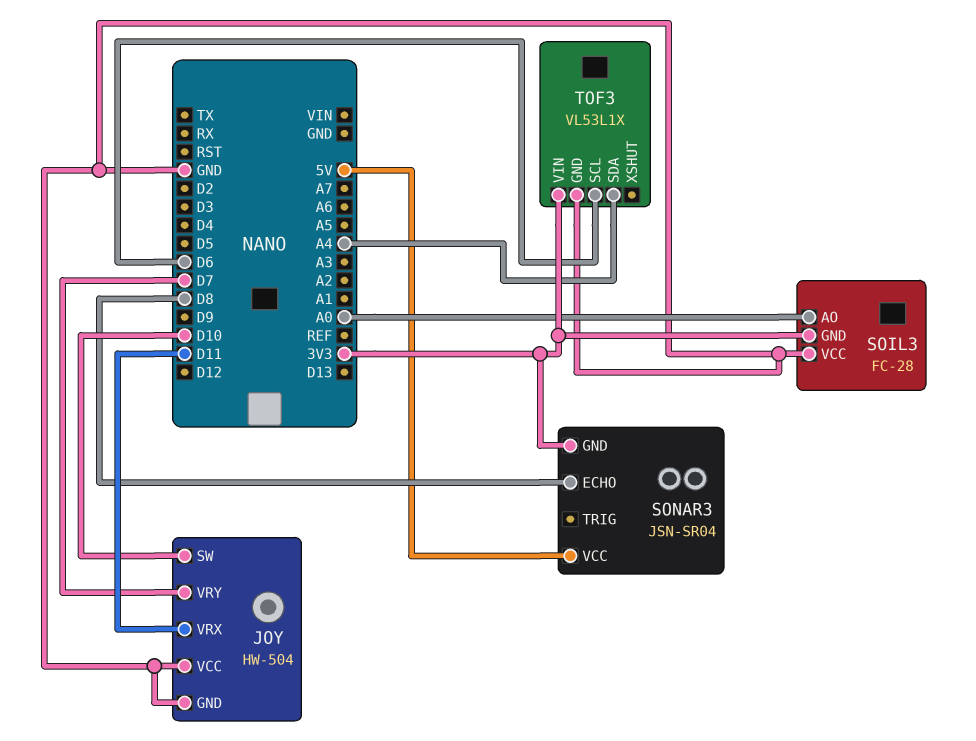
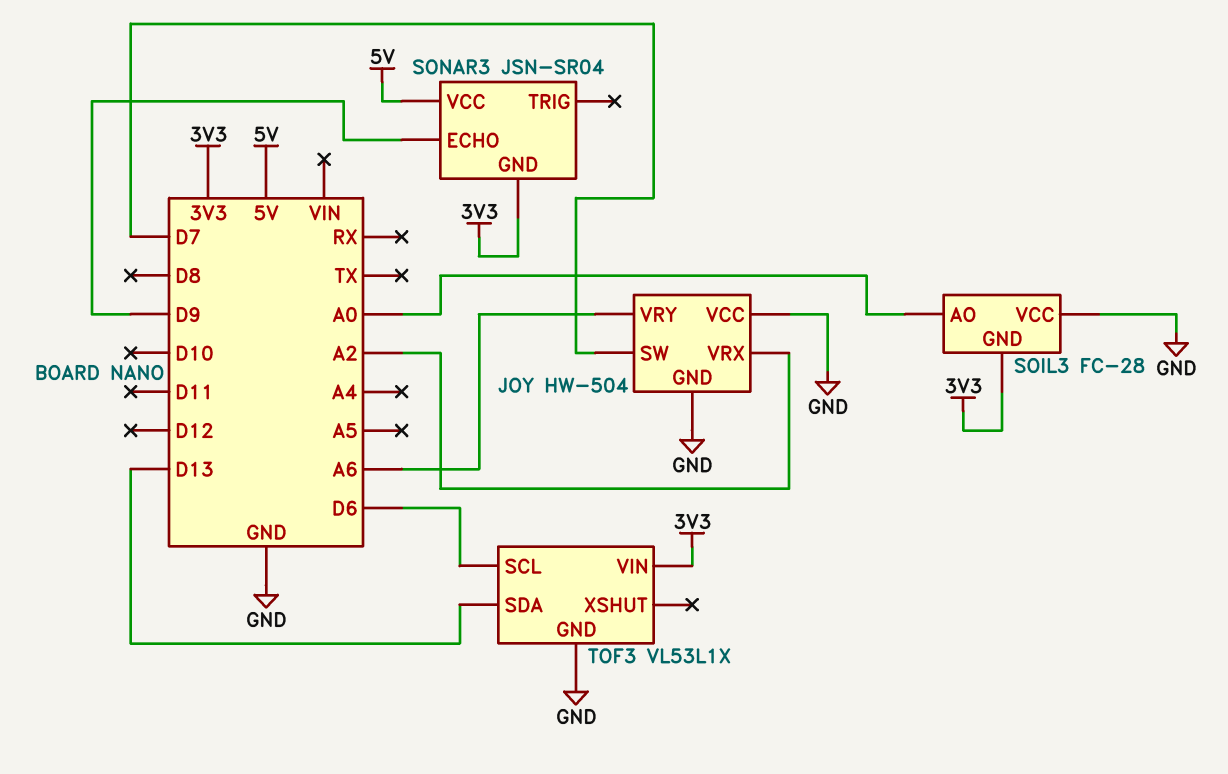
JOY pin SW: D10 -> D7
JOY pin VRX: D11 -> A2
JOY pin VRY: D7 -> A6
SONAR3 pin ECHO: D8 -> D9
TOF3 pin SDA: A4 -> D13

